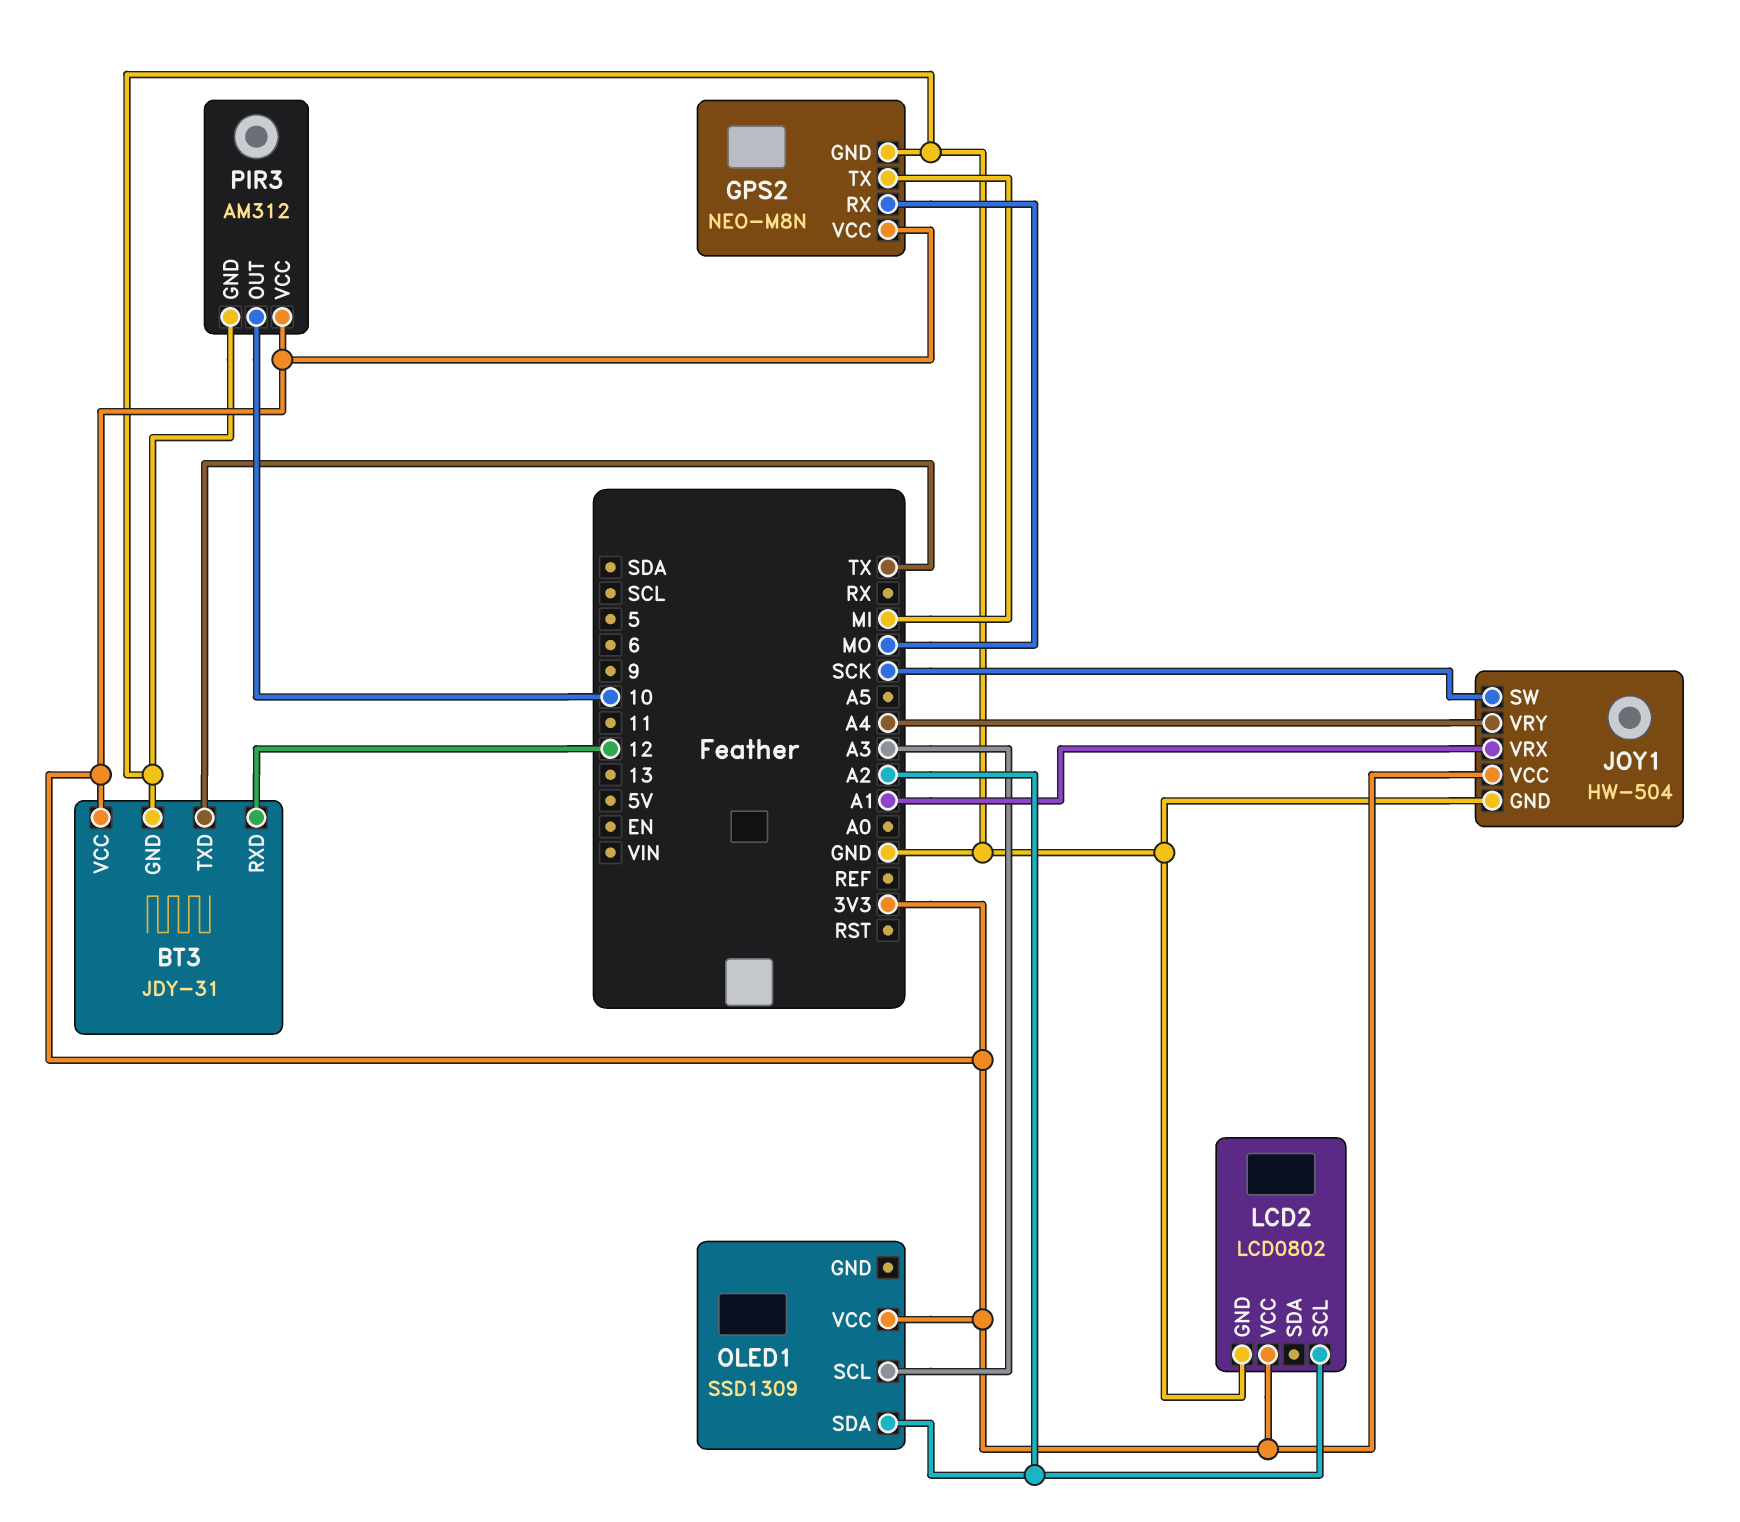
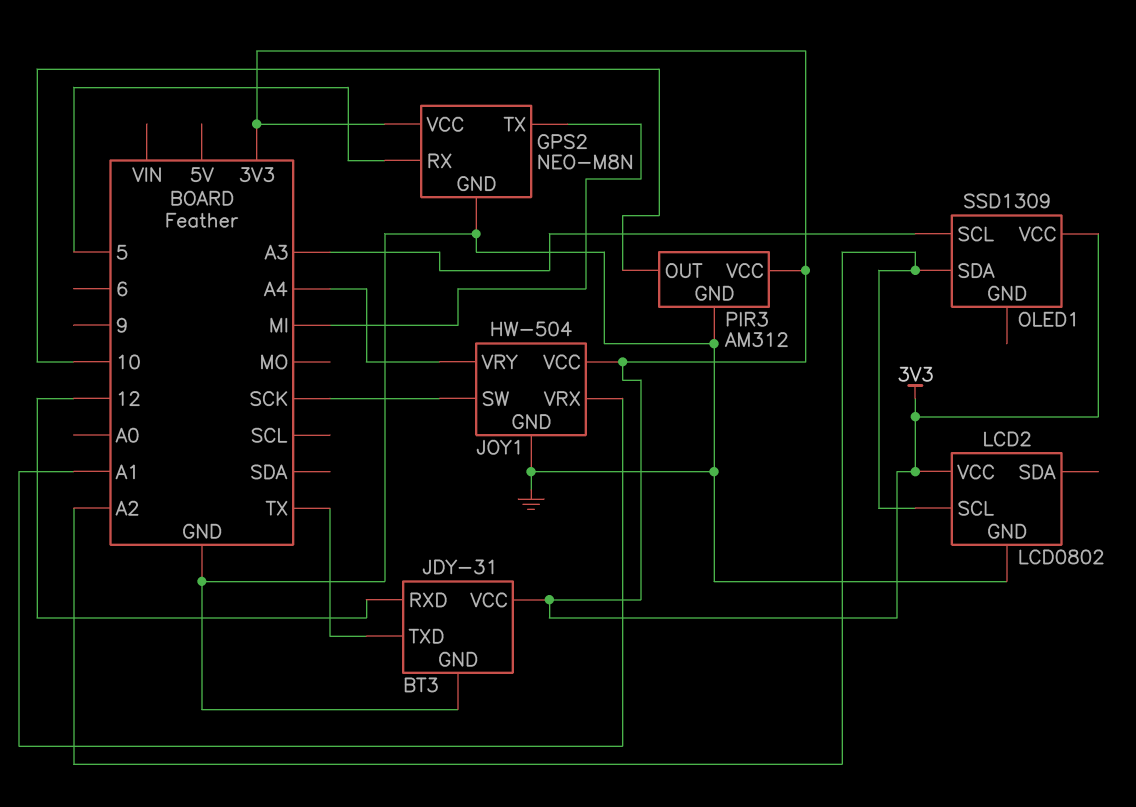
GPS2 pin RX: MO -> 5

